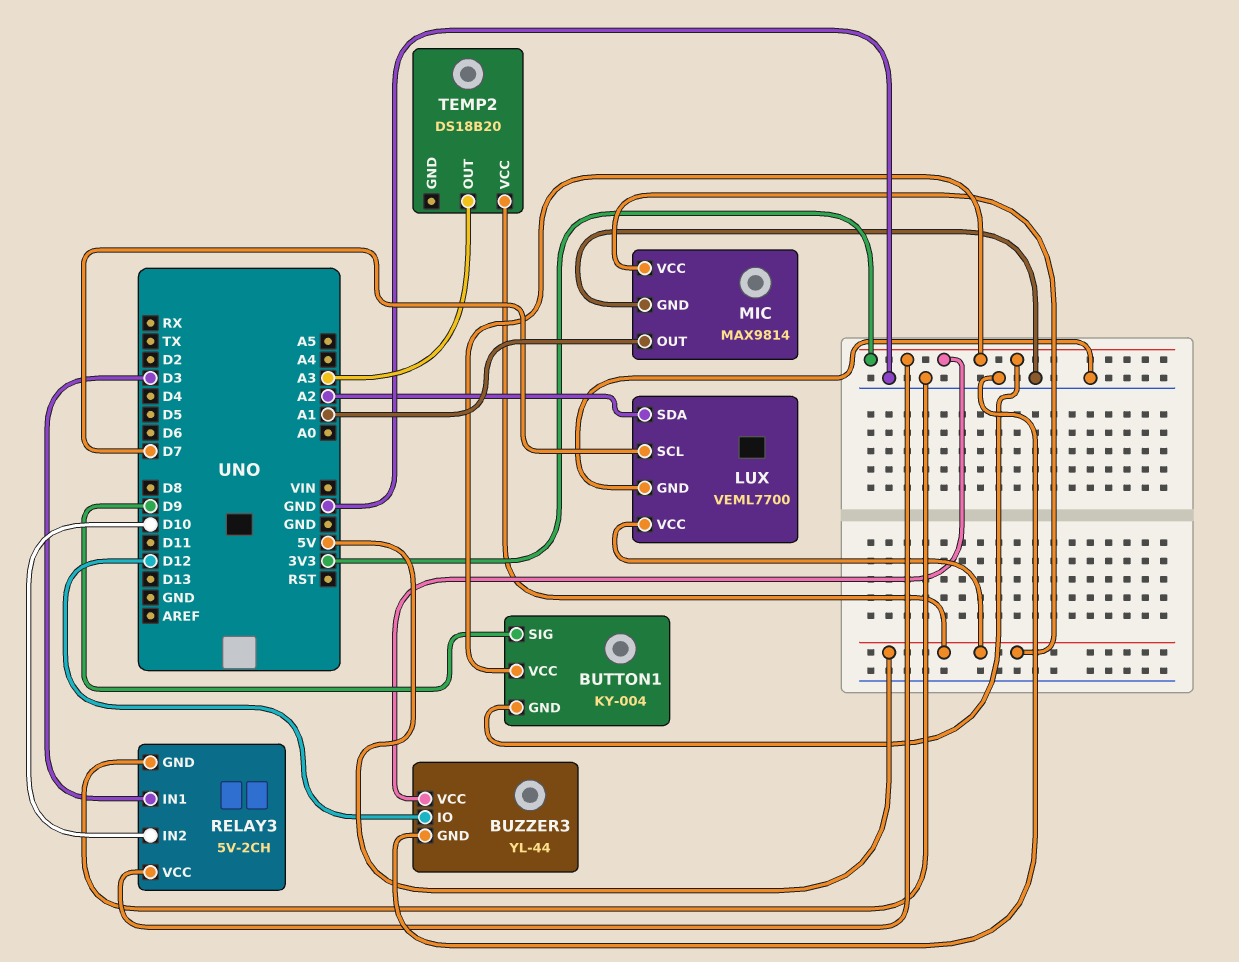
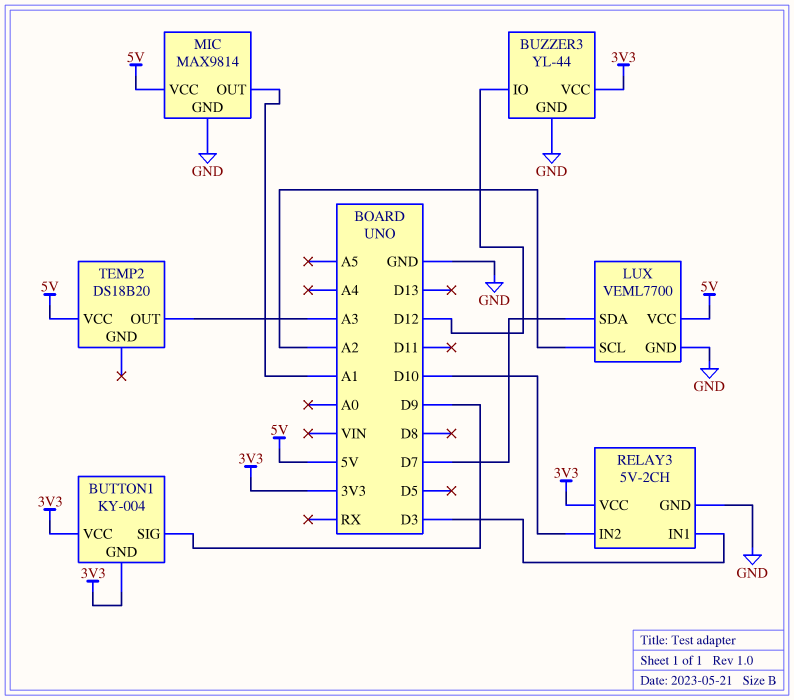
LUX pin SCL: D7 -> A2
LUX pin SDA: A2 -> D7

